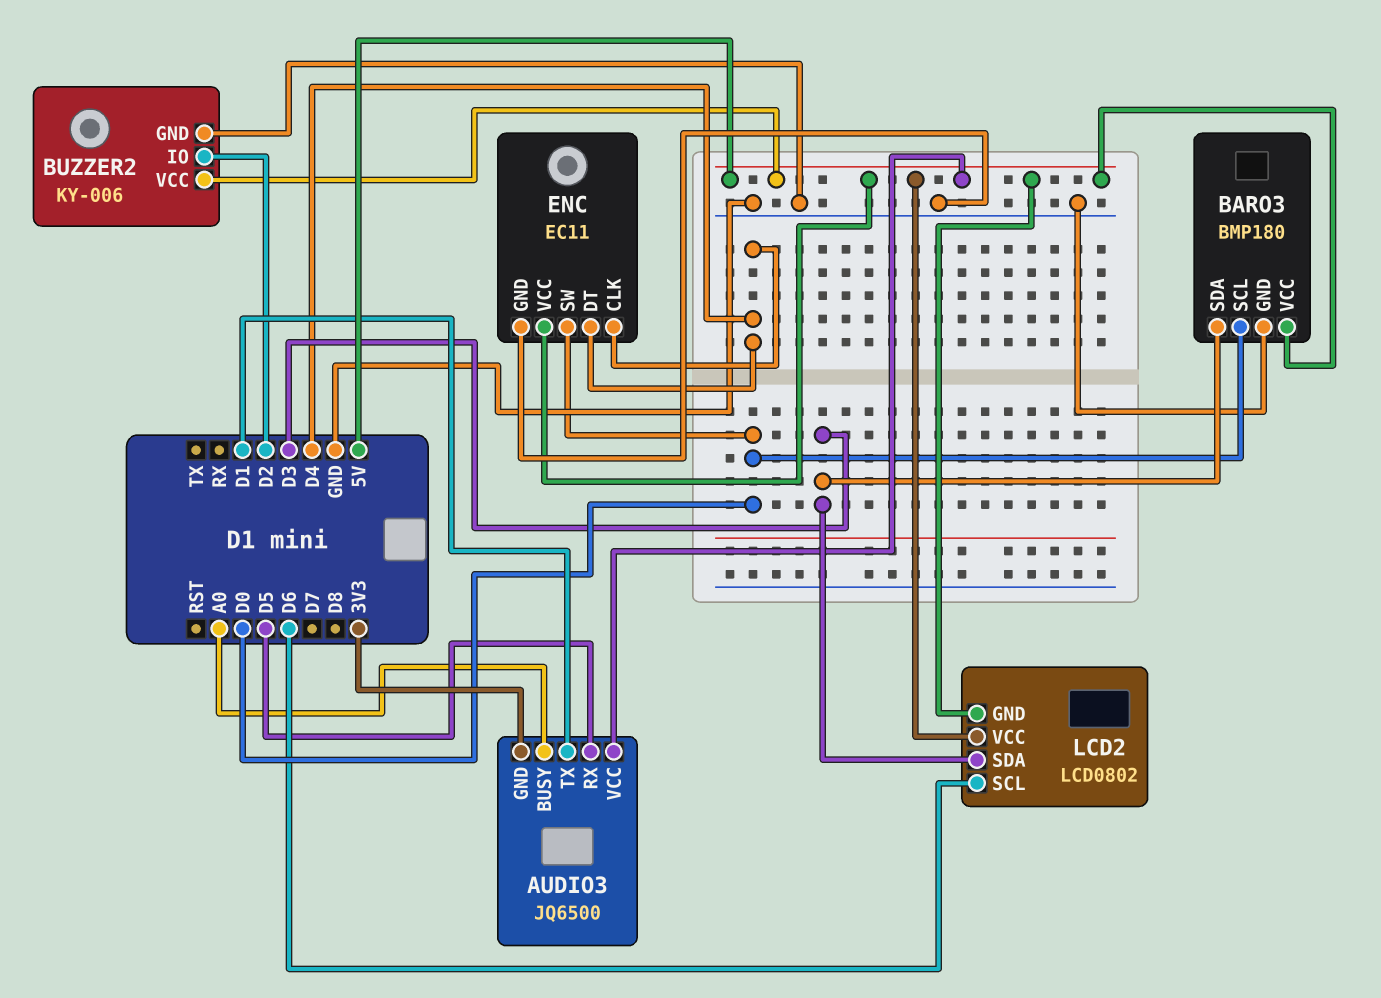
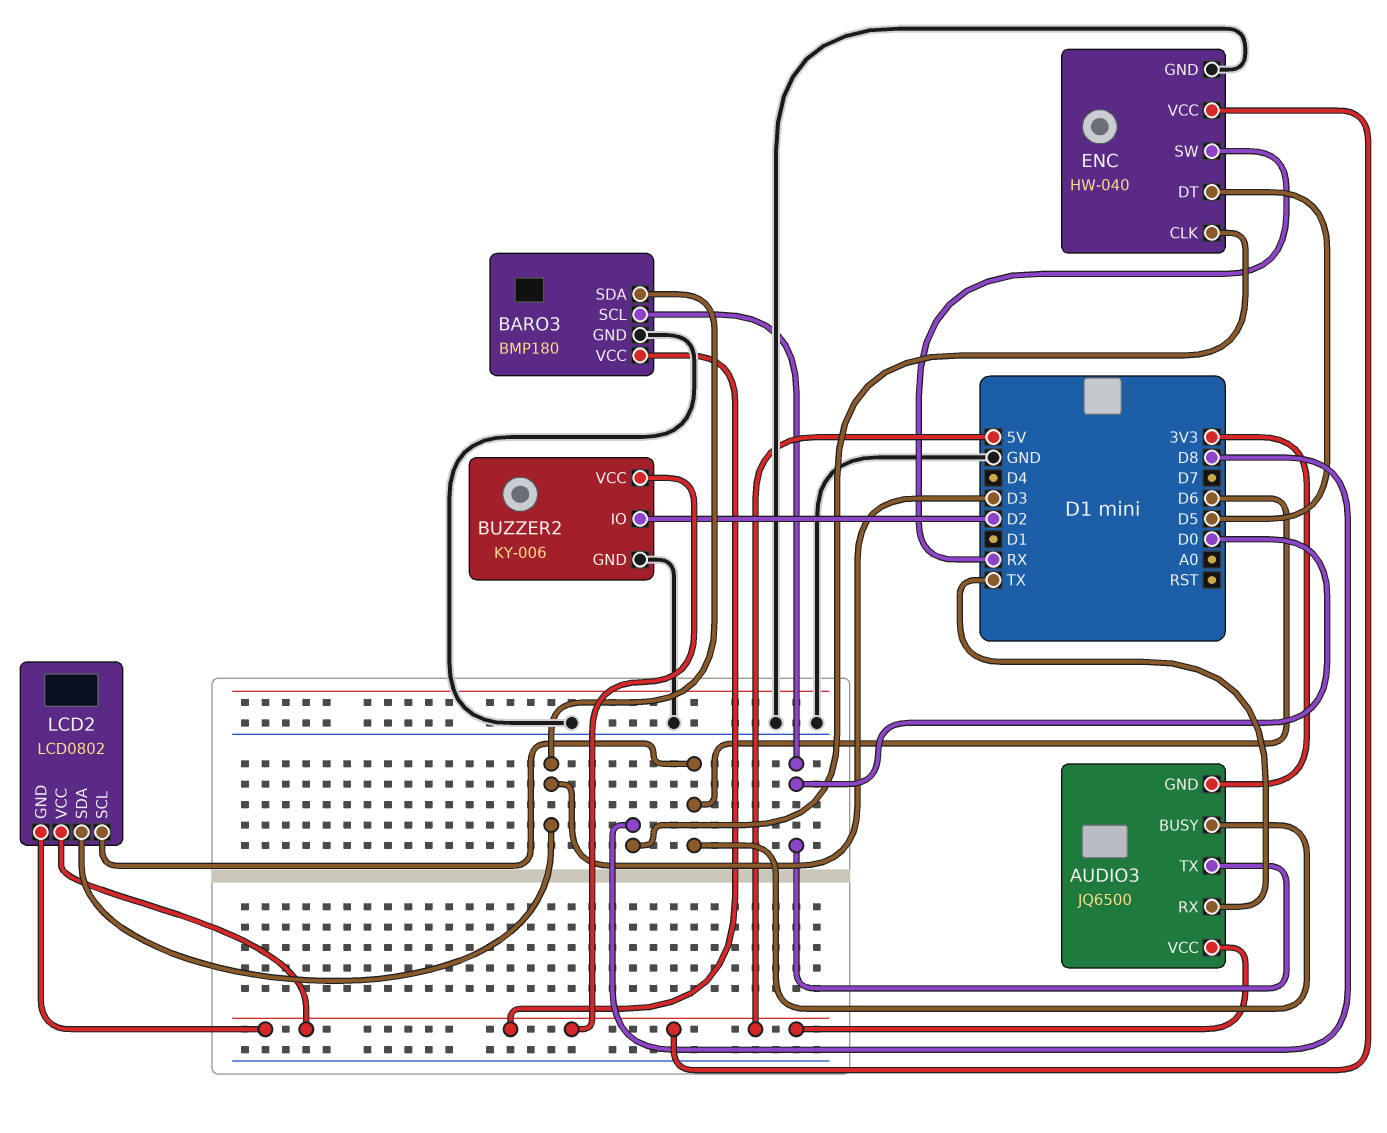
AUDIO3 pin BUSY: A0 -> D6
AUDIO3 pin RX: D5 -> TX
AUDIO3 pin TX: D1 -> D0
ENC: EC11 -> HW-040
ENC pin CLK: D4 -> D8
ENC pin DT: D4 -> D5
ENC pin SW: D0 -> RX

